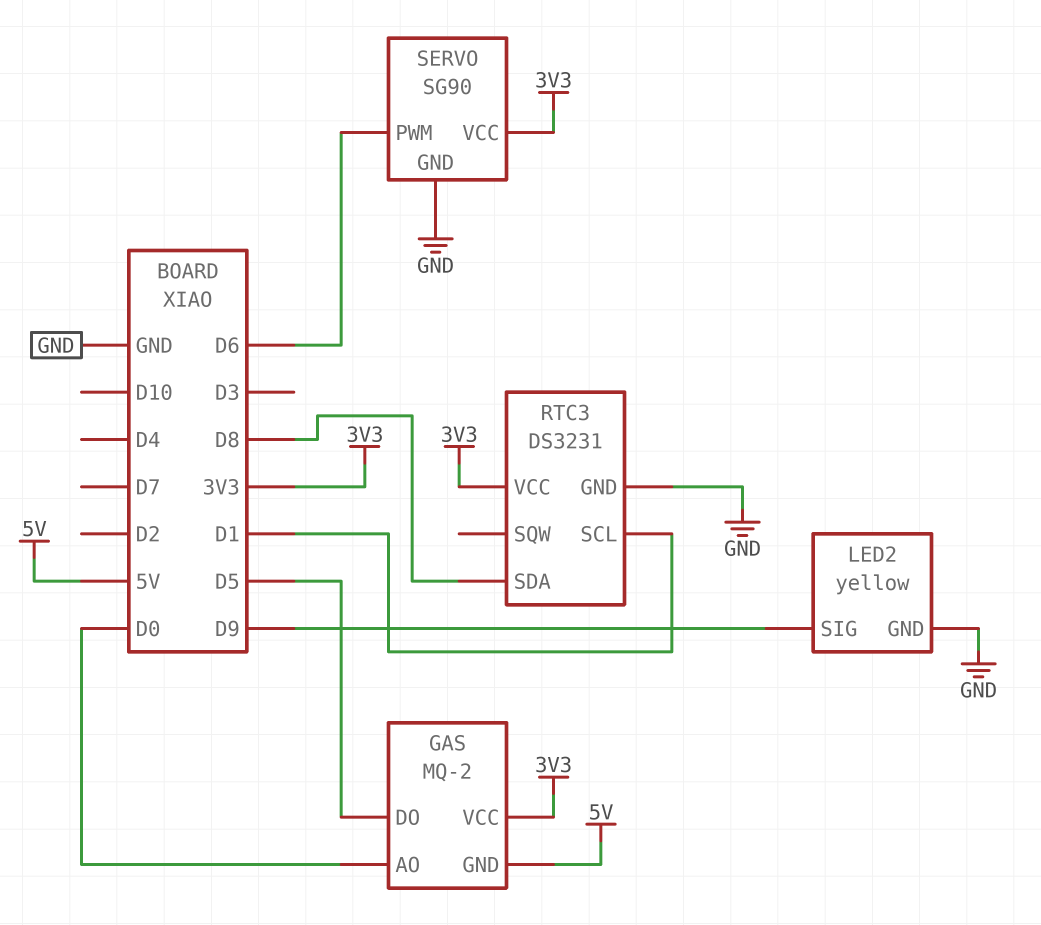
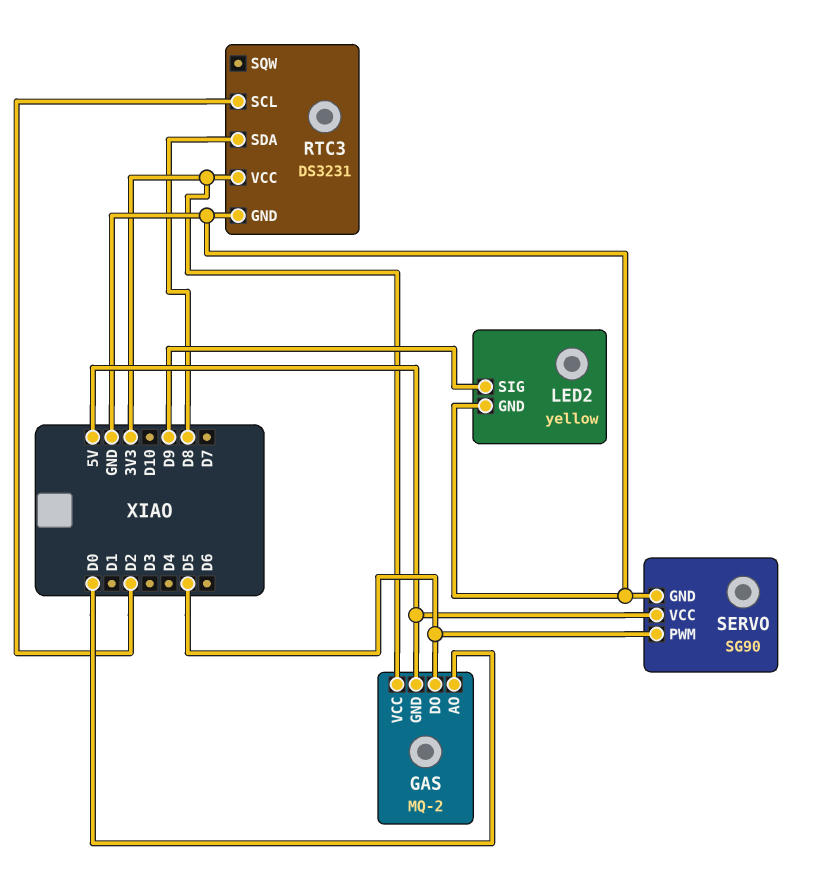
RTC3 pin SCL: D1 -> D2
SERVO pin PWM: D6 -> D5
SERVO pin VCC: 3V3 -> 5V

